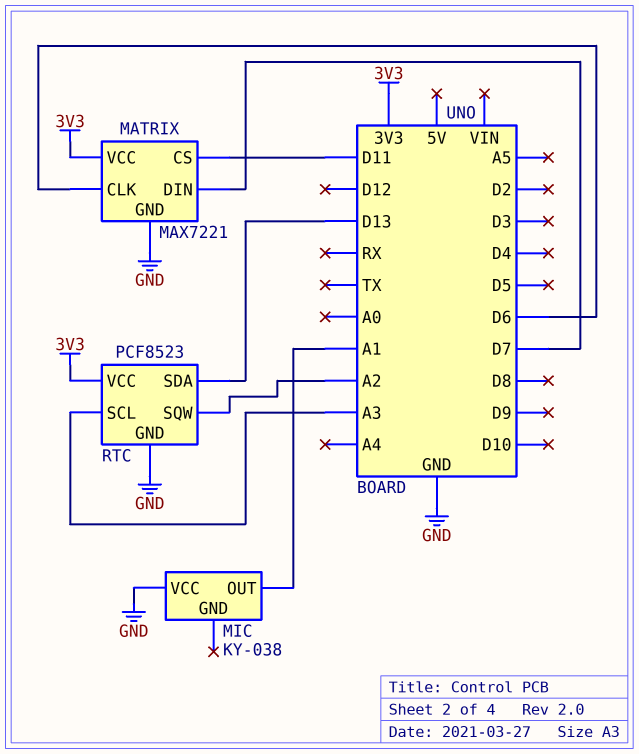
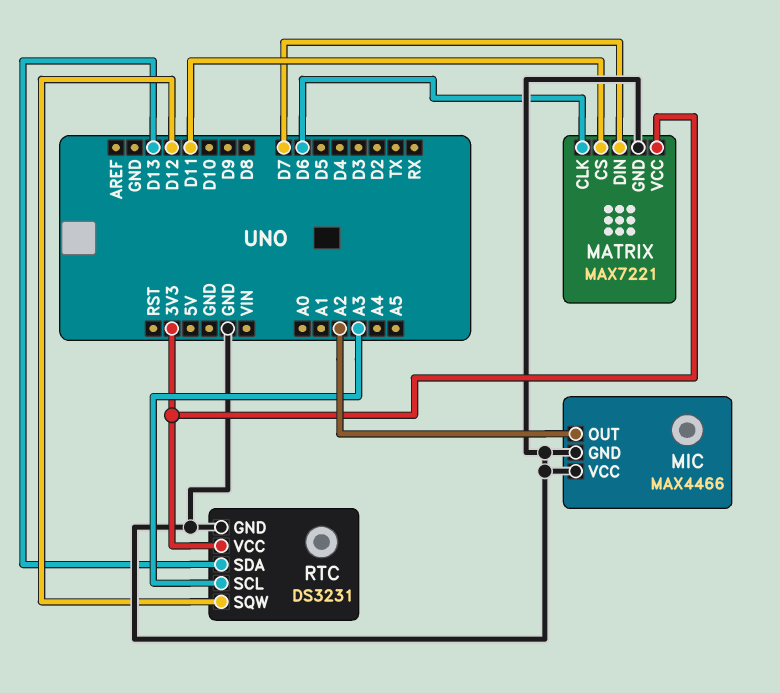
MIC: KY-038 -> MAX4466
MIC pin GND: none -> GND
MIC pin OUT: A1 -> A2
RTC: PCF8523 -> DS3231
RTC pin SQW: A2 -> D12

